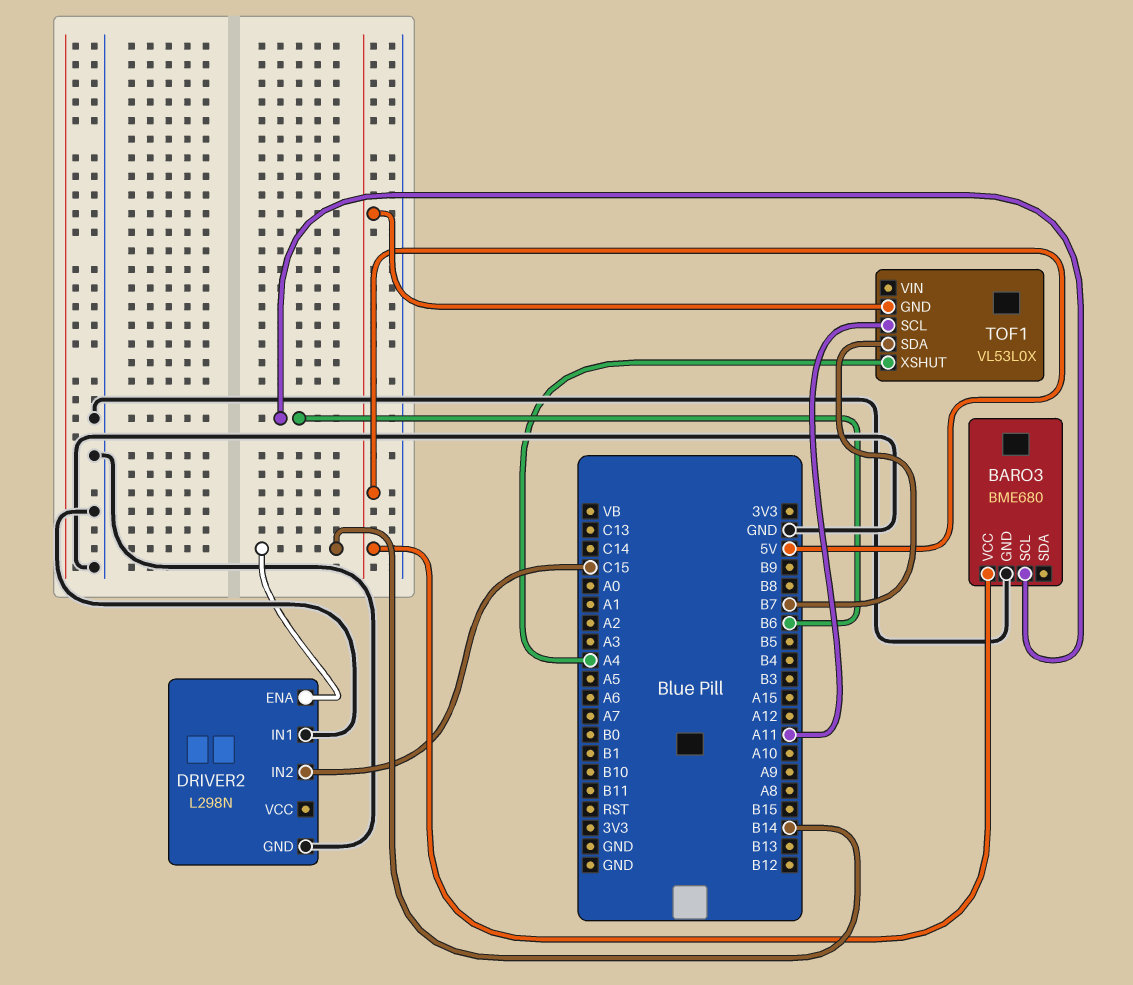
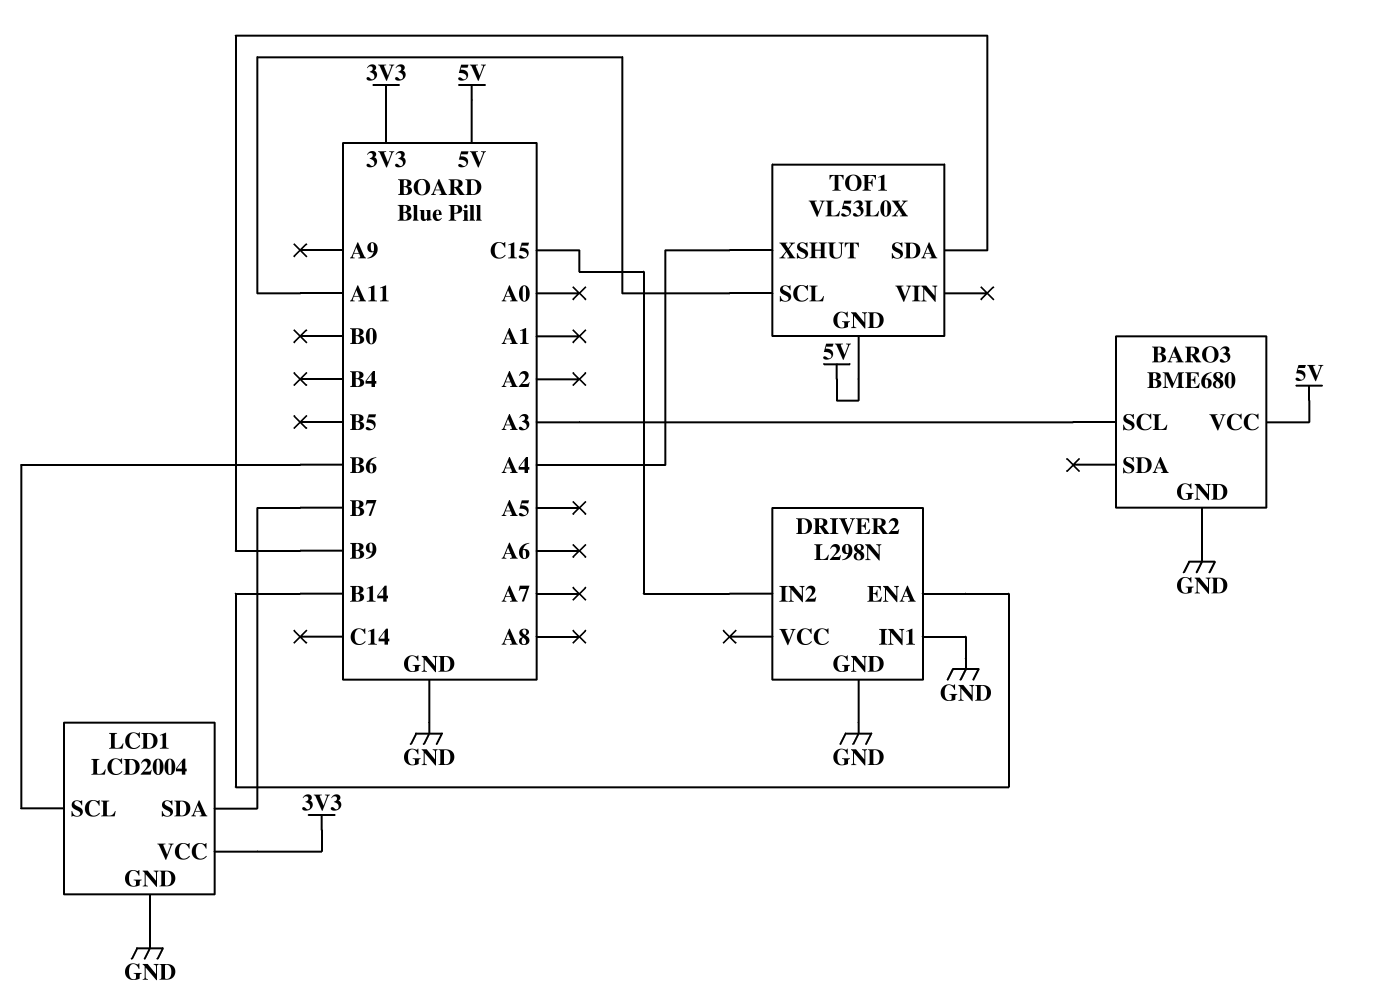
BARO3 pin SCL: B6 -> A3
LCD1: none -> LCD2004
LCD1 pin GND: none -> GND
LCD1 pin SCL: none -> B6
LCD1 pin SDA: none -> B7
LCD1 pin VCC: none -> 3V3
TOF1 pin SDA: B7 -> B9

